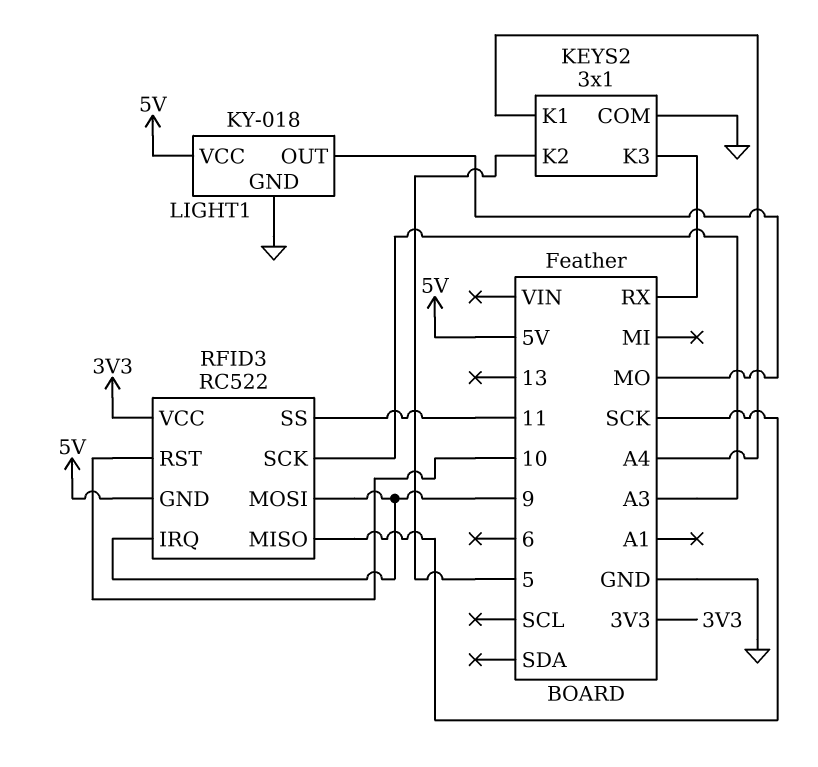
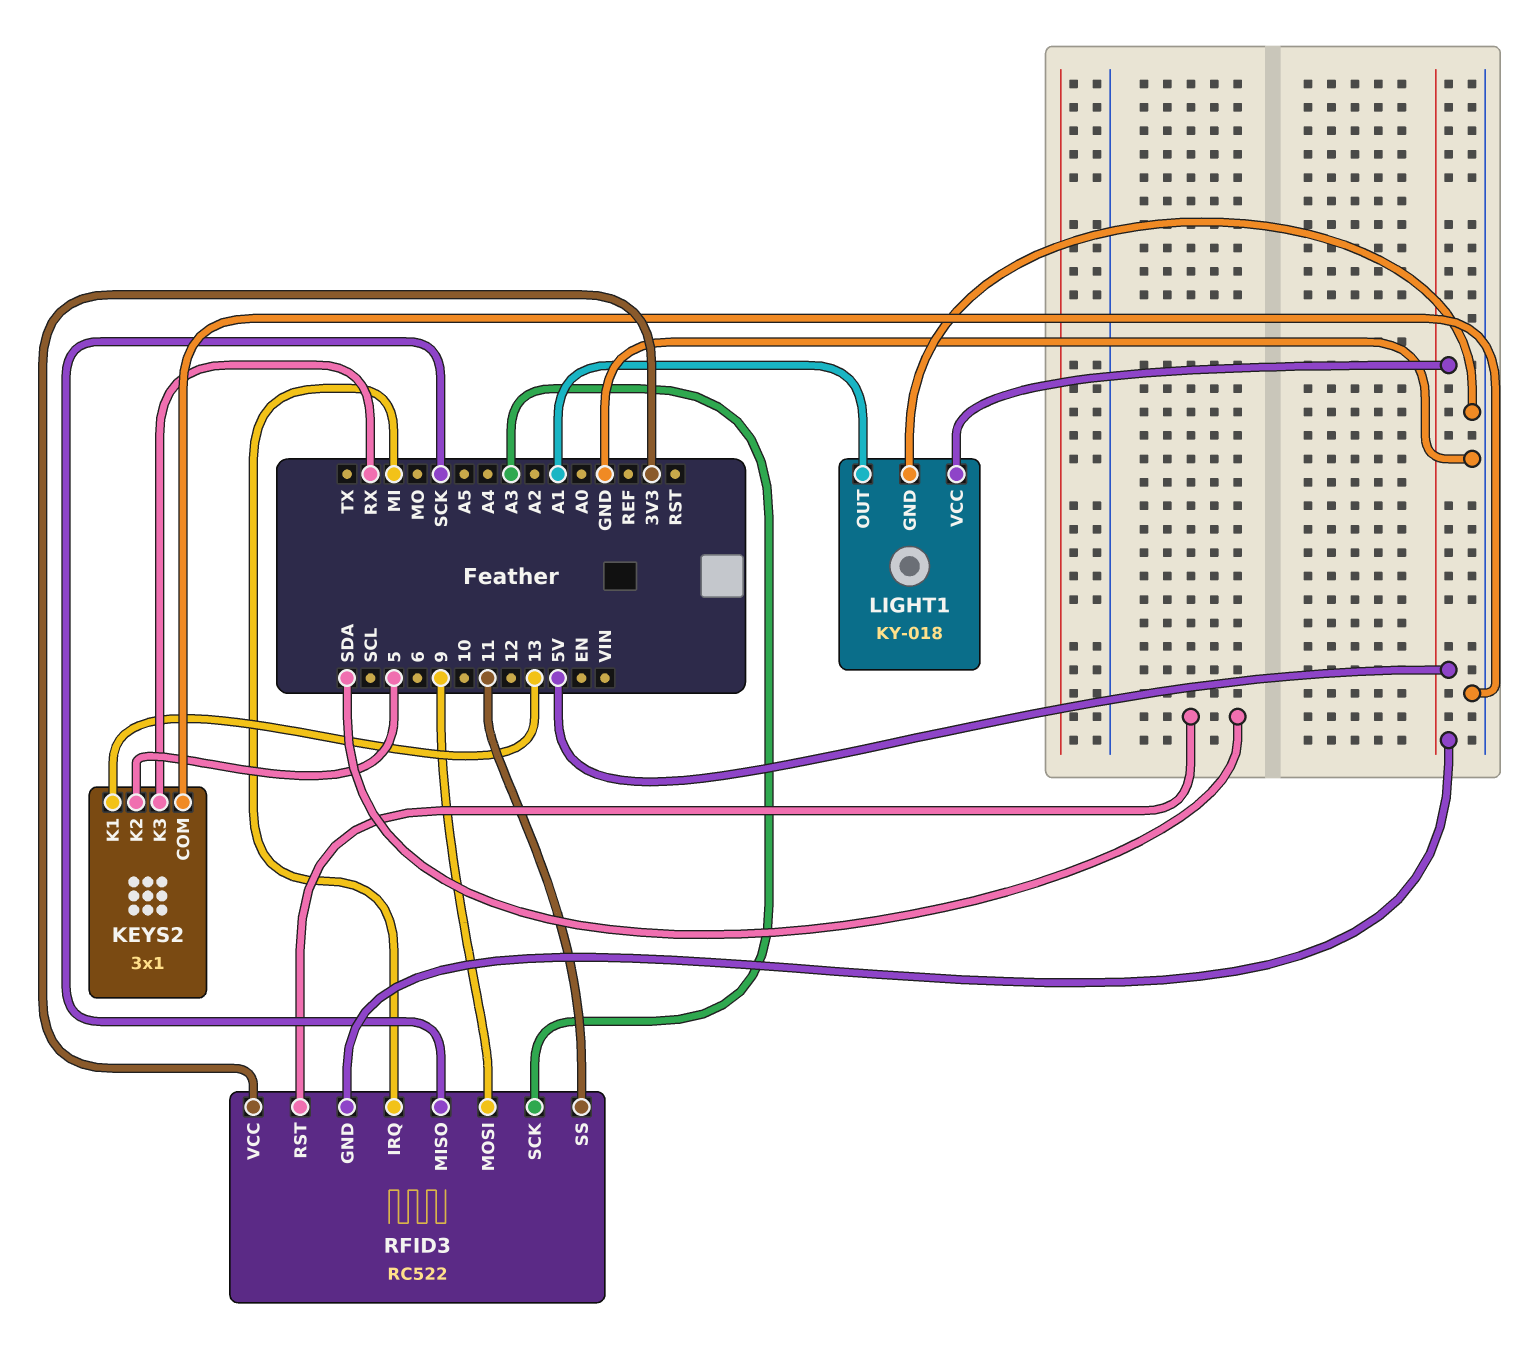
KEYS2 pin K1: A4 -> 13
LIGHT1 pin OUT: MO -> A1
RFID3 pin IRQ: 9 -> MI
RFID3 pin RST: 10 -> SDA

